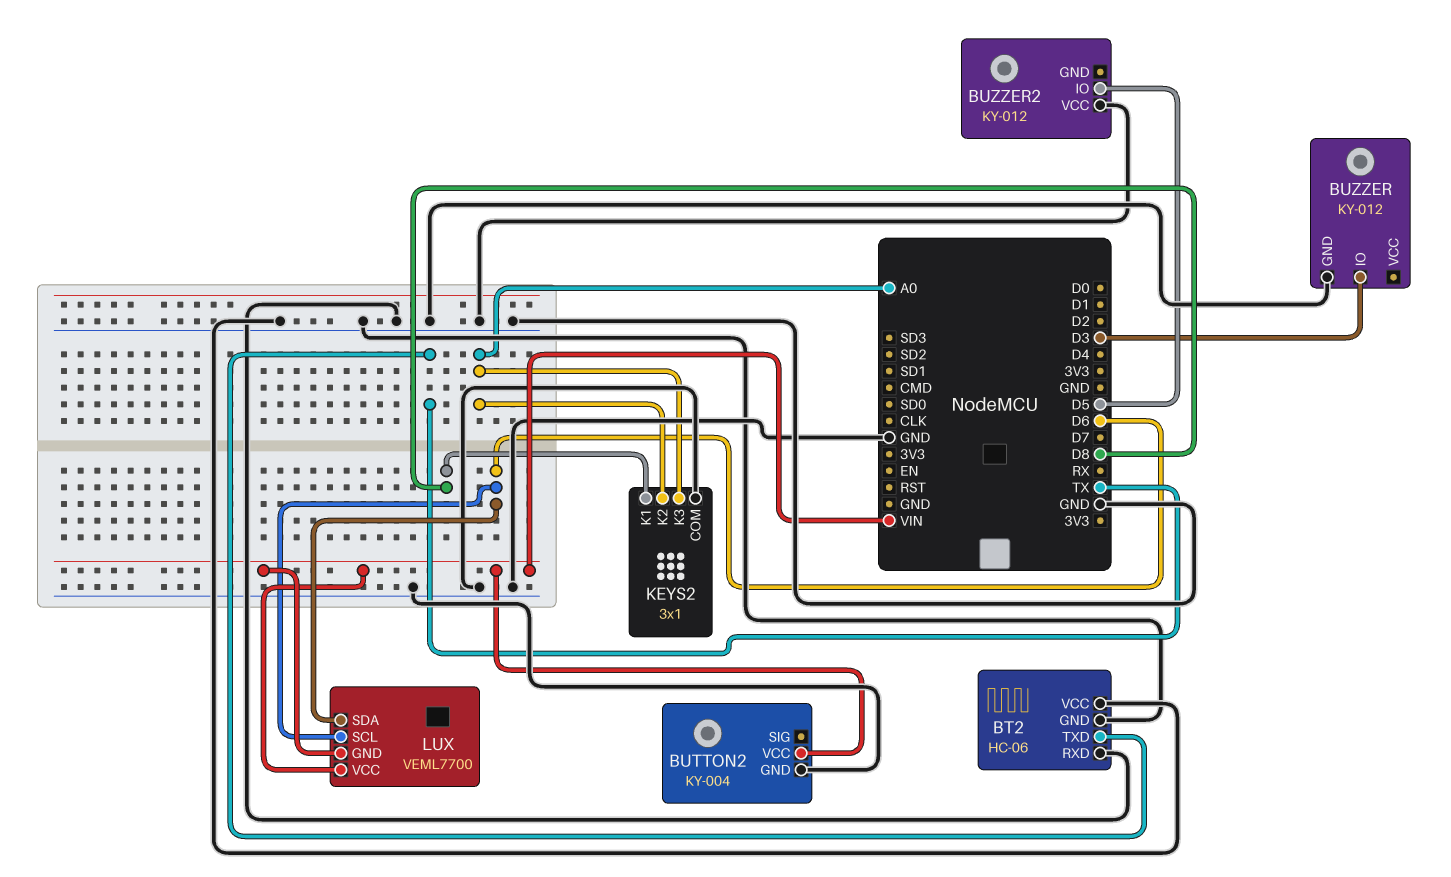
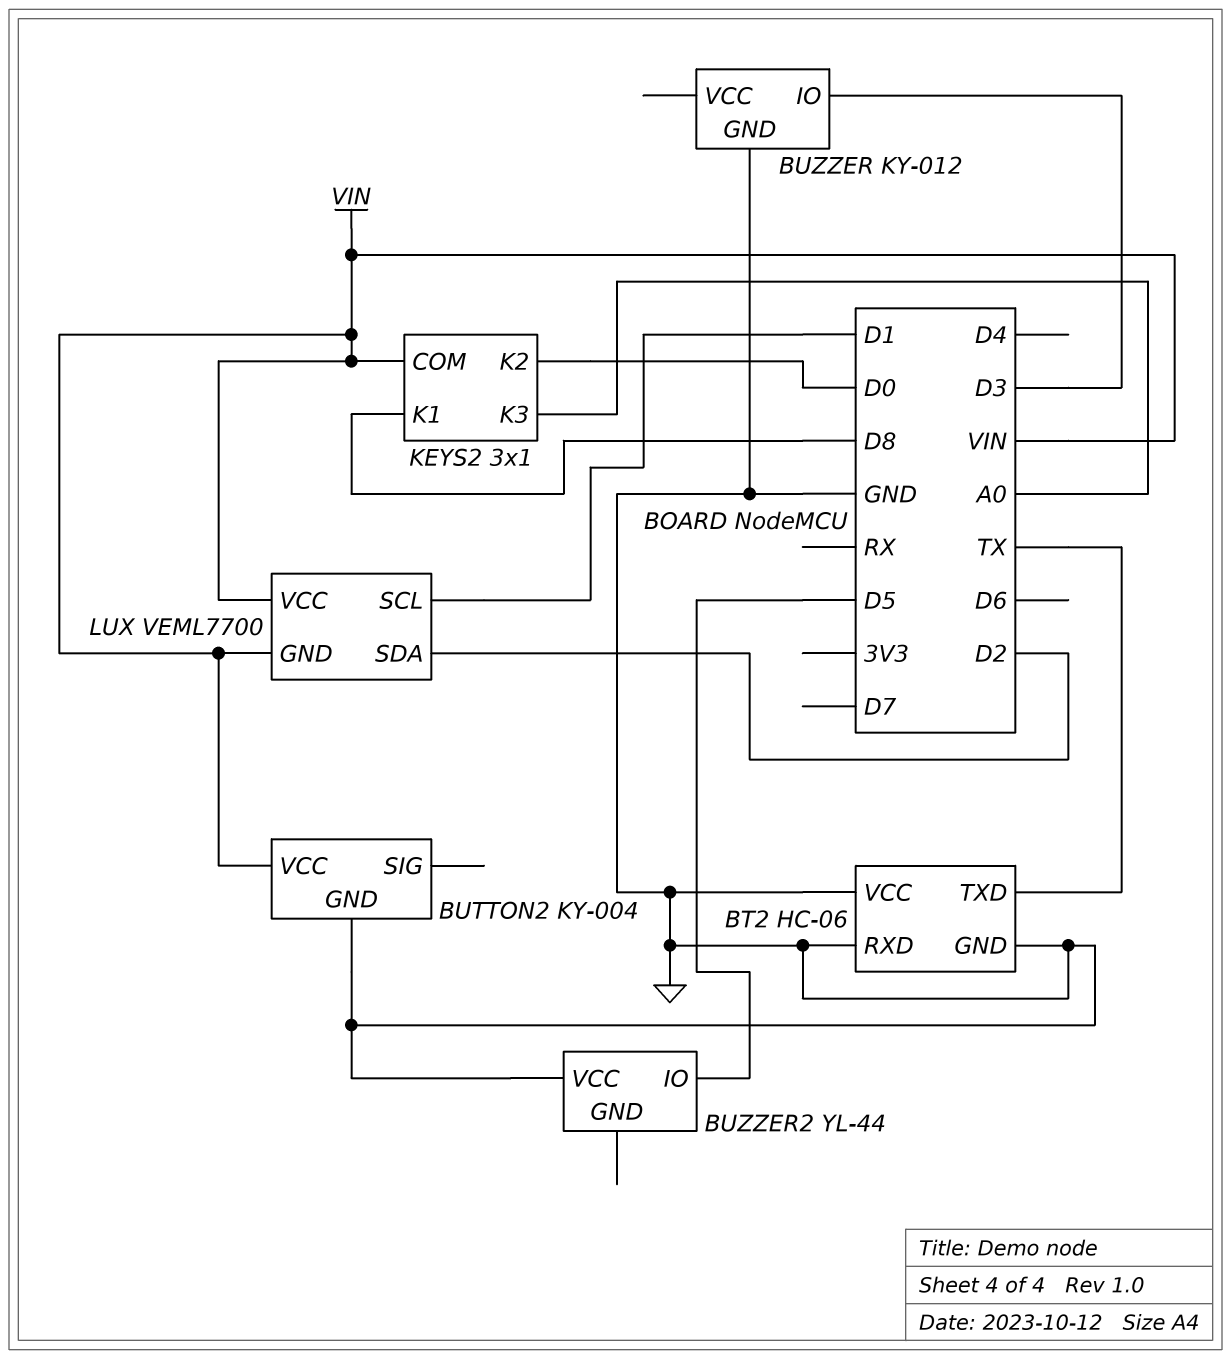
BUZZER2: KY-012 -> YL-44
KEYS2 pin COM: GND -> VIN
KEYS2 pin K2: A0 -> D0
LUX pin SCL: D6 -> D1
LUX pin SDA: D6 -> D2

